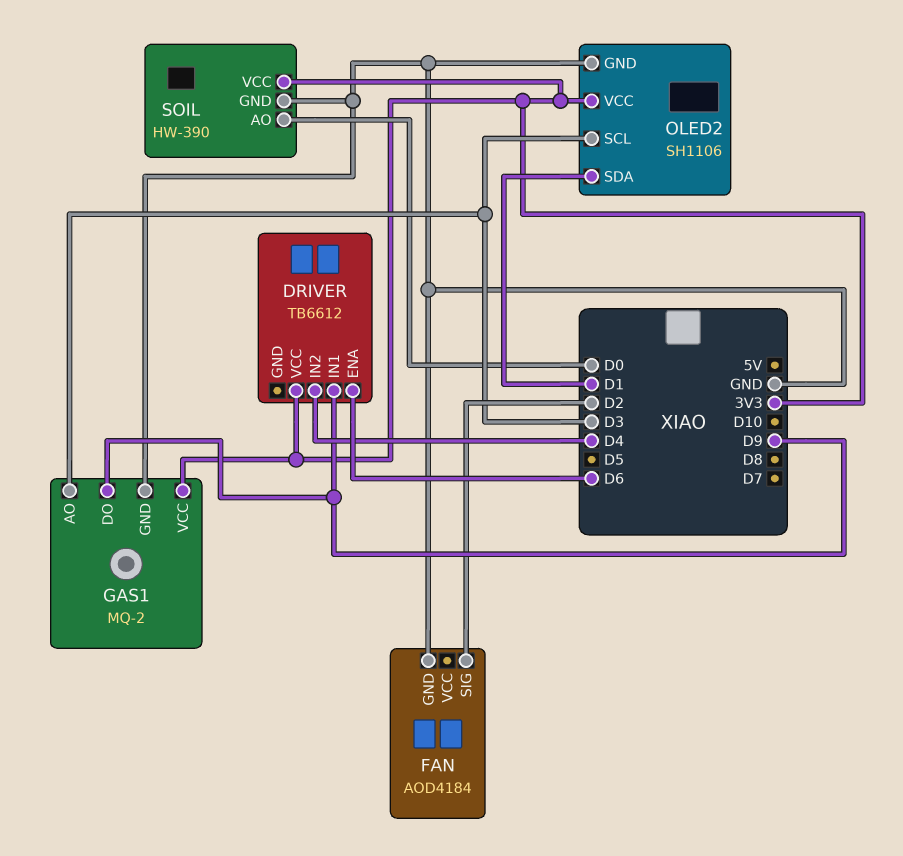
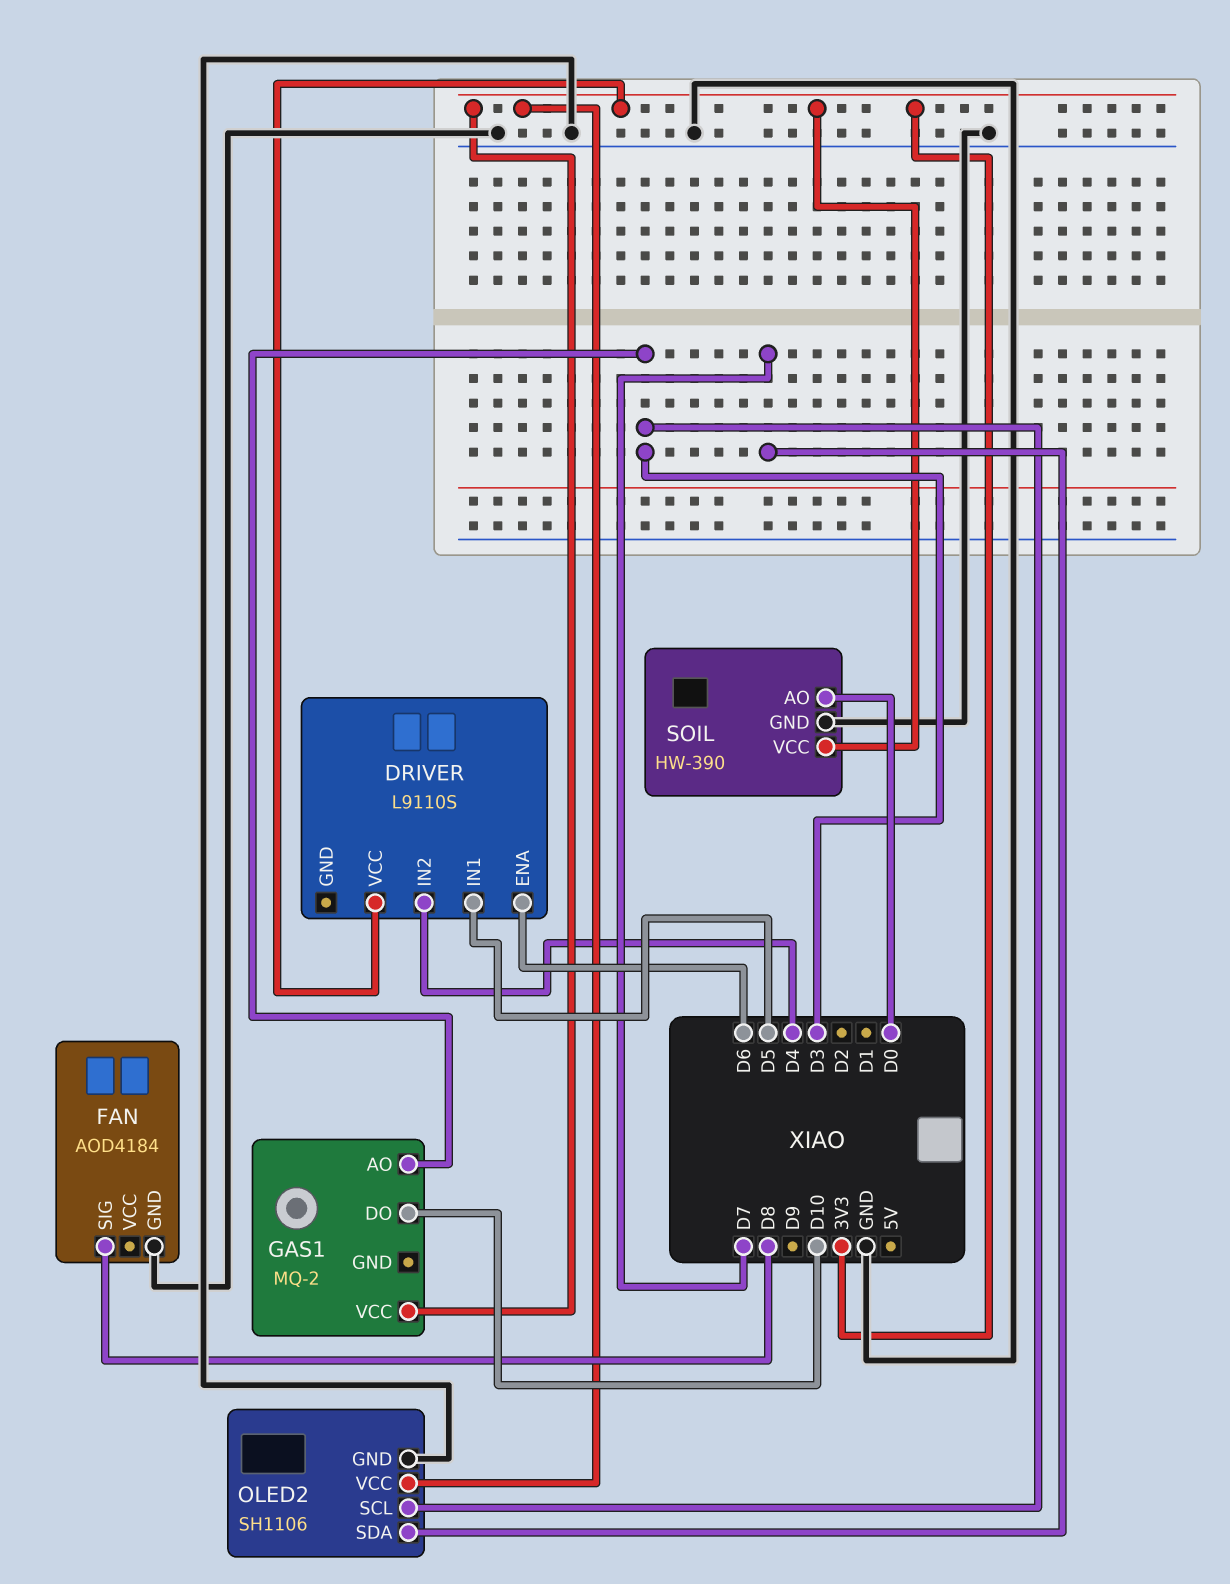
DRIVER: TB6612 -> L9110S
DRIVER pin IN1: D9 -> D5
FAN pin SIG: D2 -> D8
GAS1 pin DO: D9 -> D10
GAS1 pin GND: GND -> none
OLED2 pin SDA: D1 -> D7

